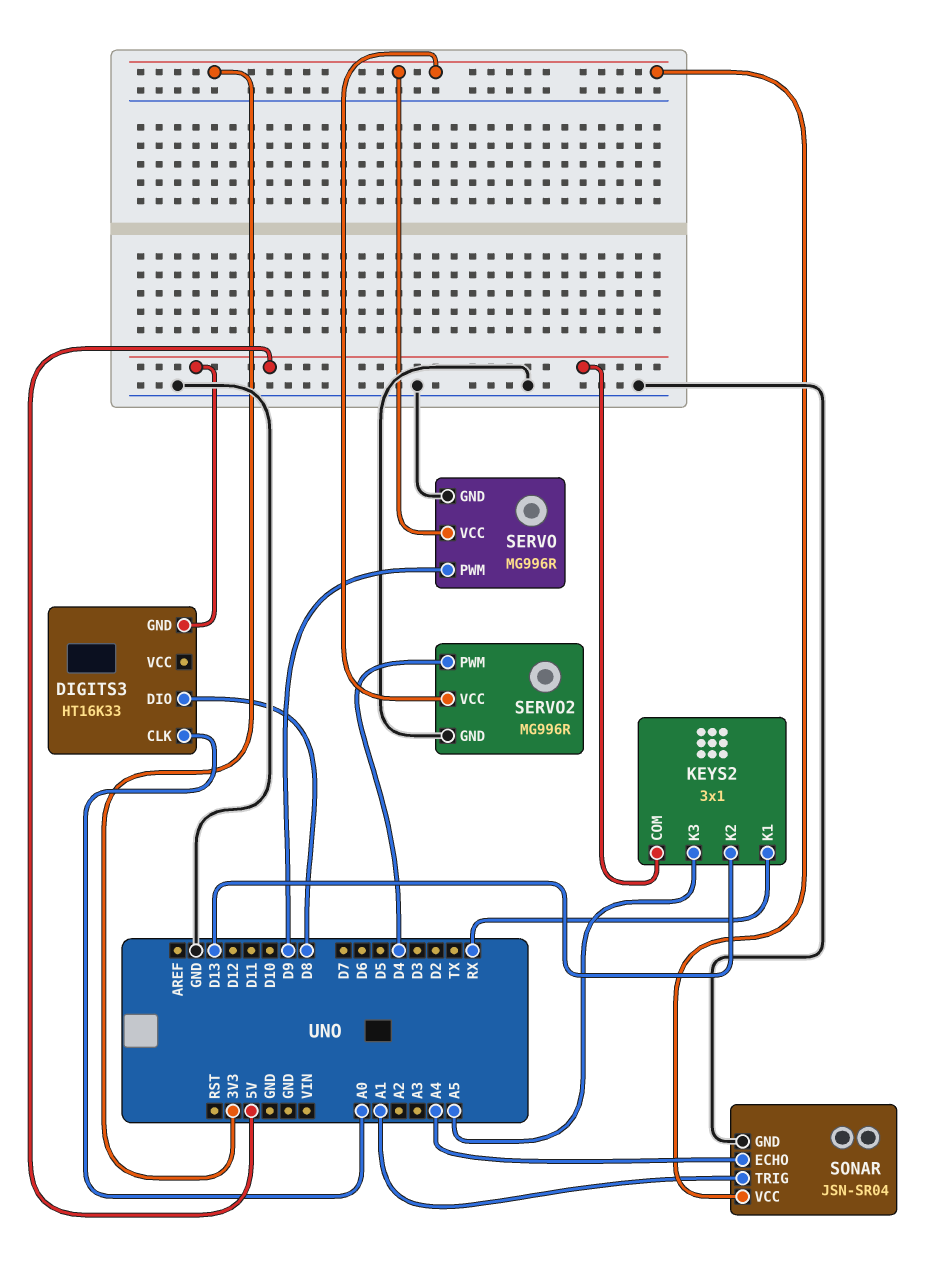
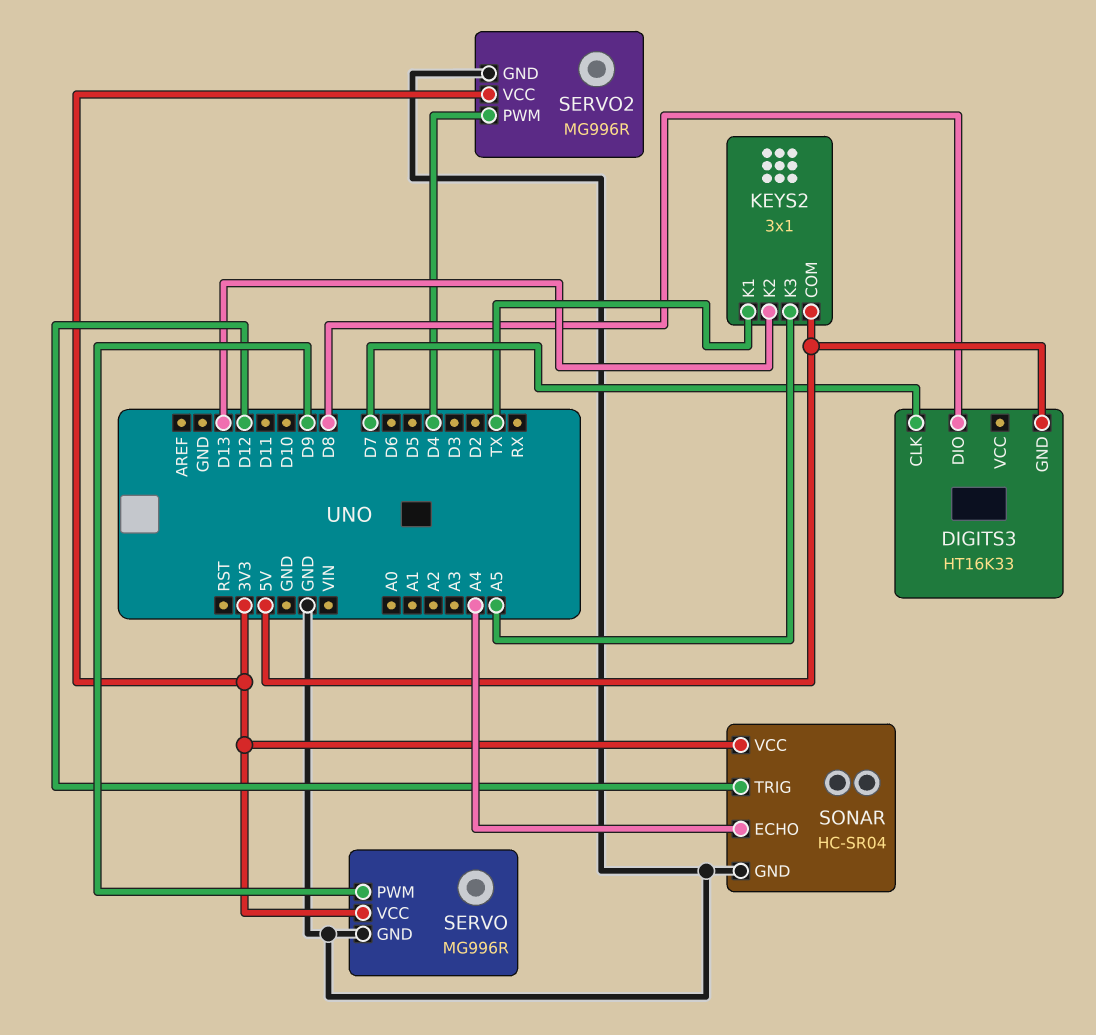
DIGITS3 pin CLK: A0 -> D7
KEYS2 pin K1: RX -> TX
SONAR: JSN-SR04 -> HC-SR04
SONAR pin TRIG: A1 -> D12

